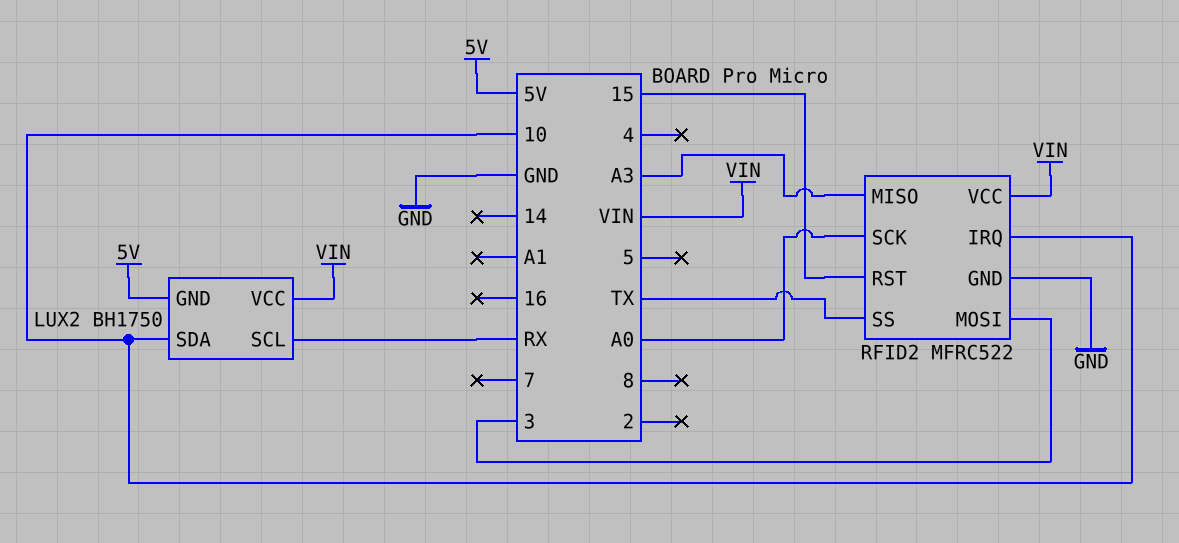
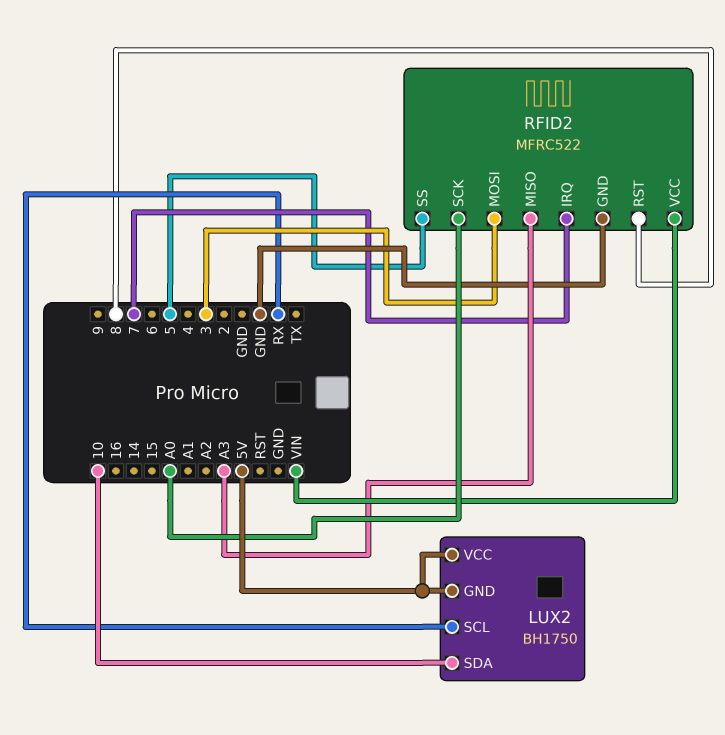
LUX2 pin VCC: VIN -> 5V
RFID2 pin IRQ: 10 -> 7
RFID2 pin RST: 15 -> 8
RFID2 pin SS: TX -> 5

